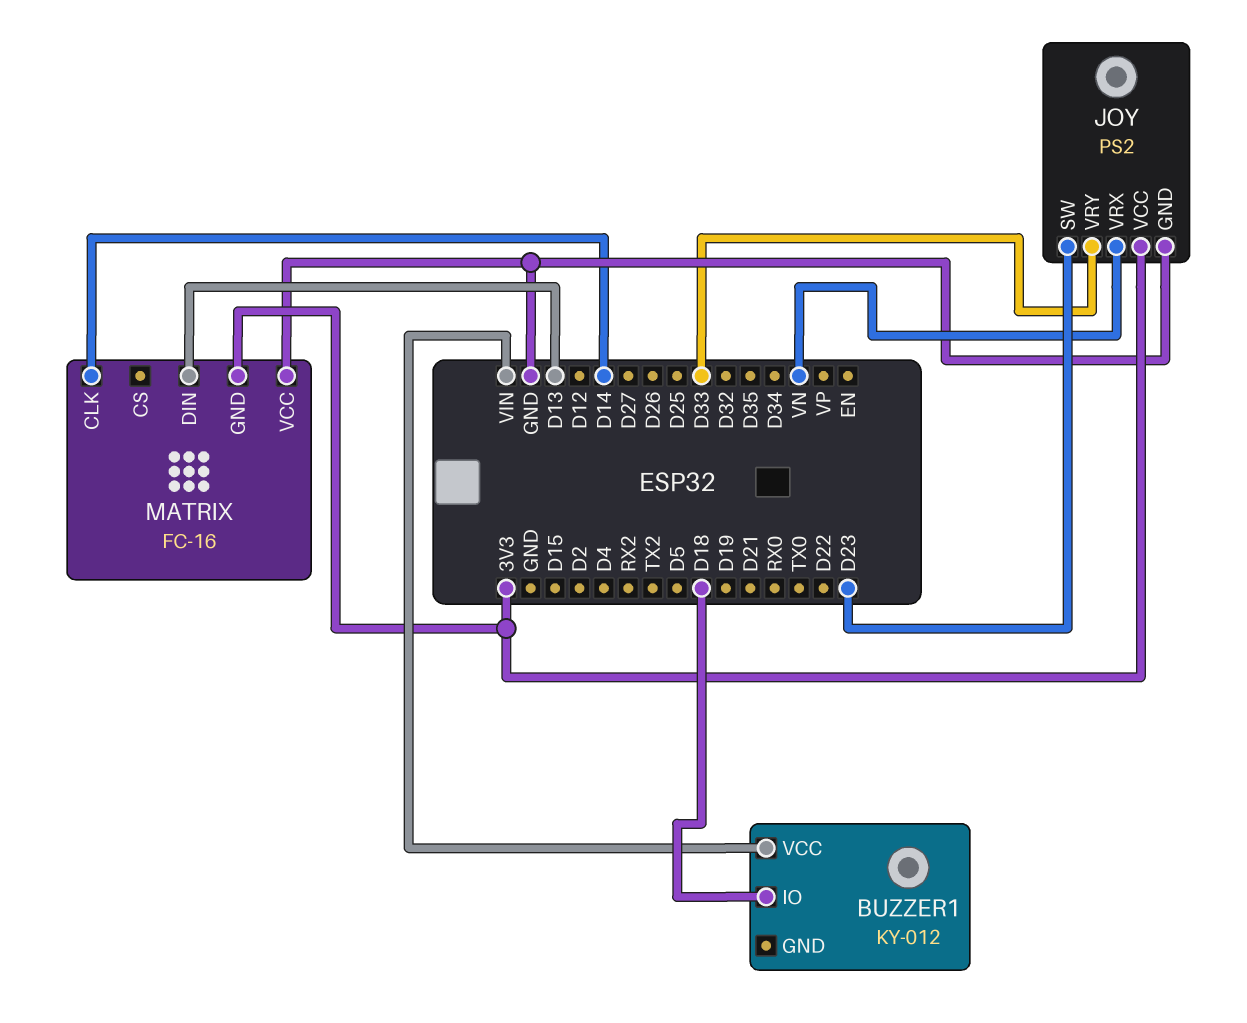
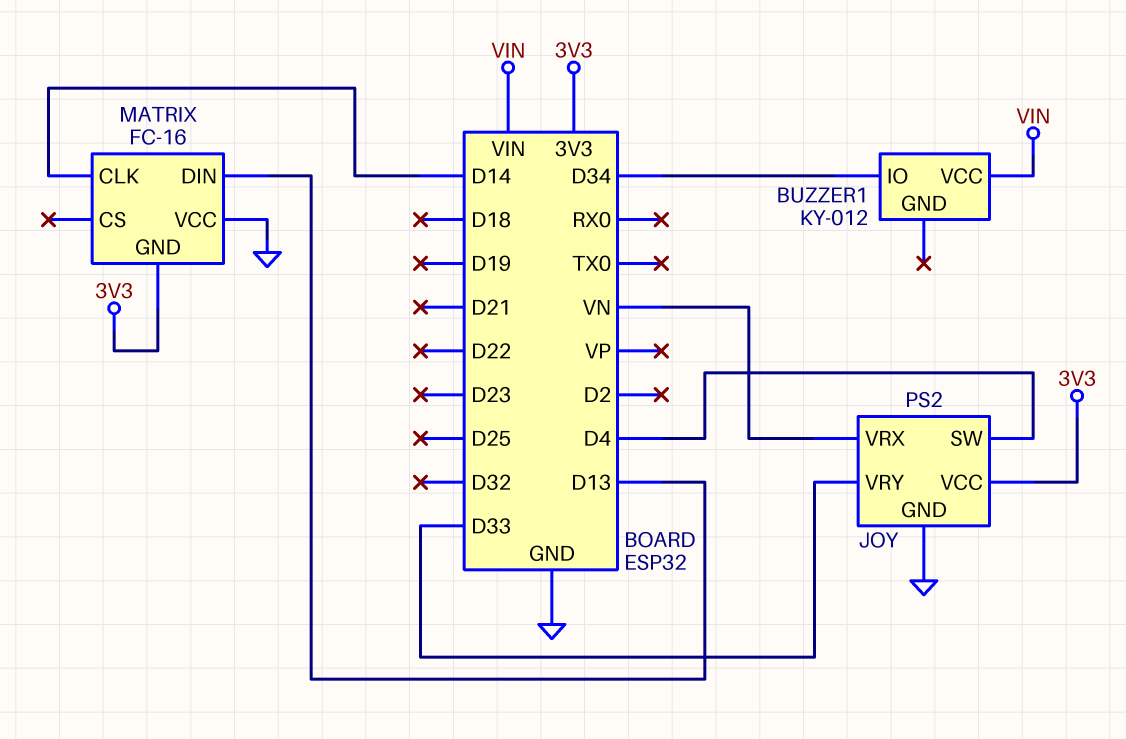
BUZZER1 pin IO: D18 -> D34
JOY pin SW: D23 -> D4

